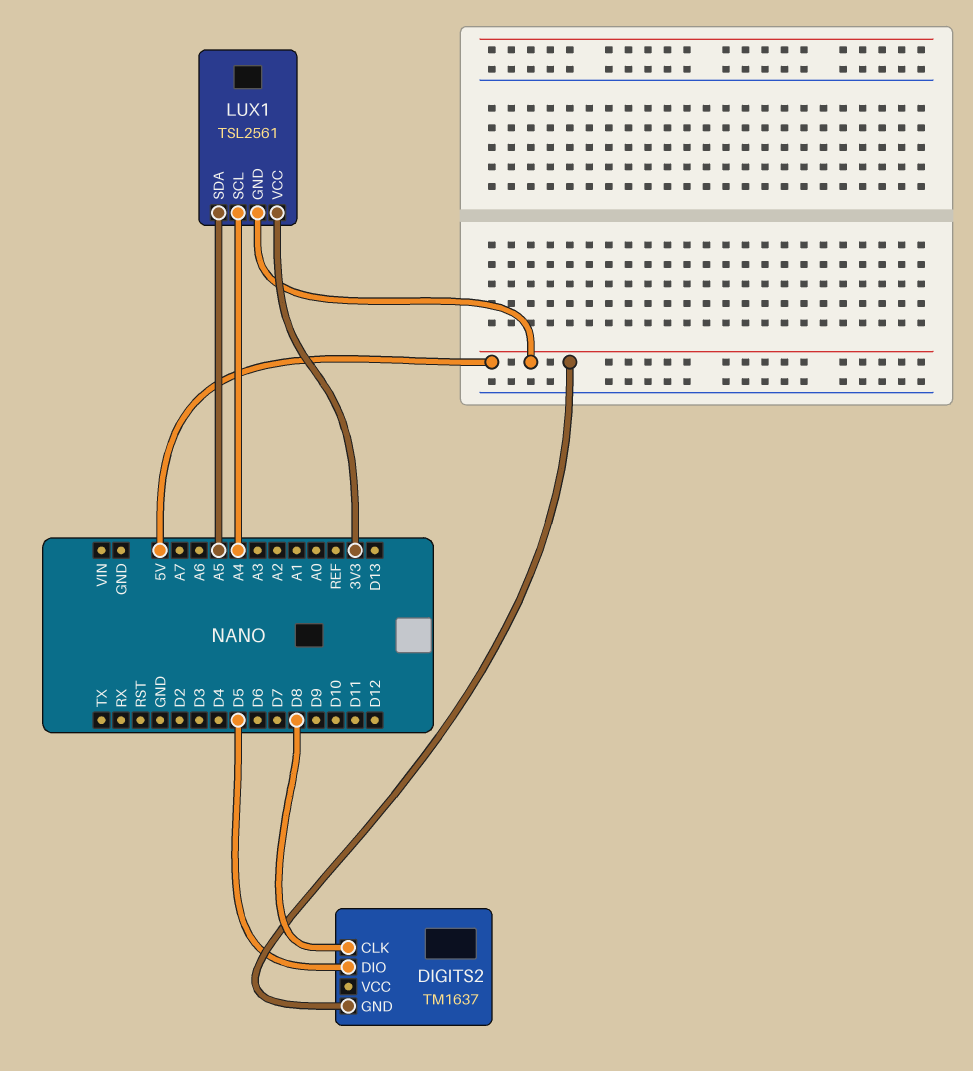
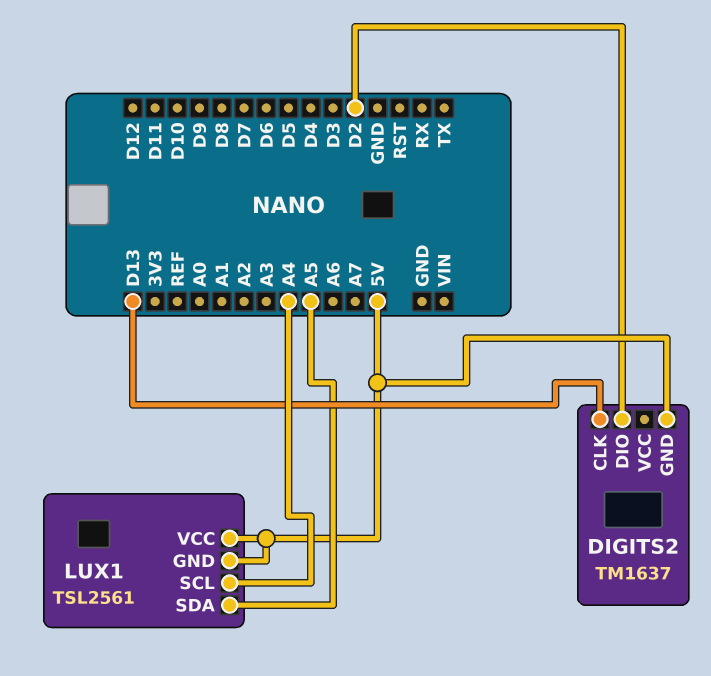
DIGITS2 pin CLK: D8 -> D13
DIGITS2 pin DIO: D5 -> D2
LUX1 pin VCC: 3V3 -> 5V

